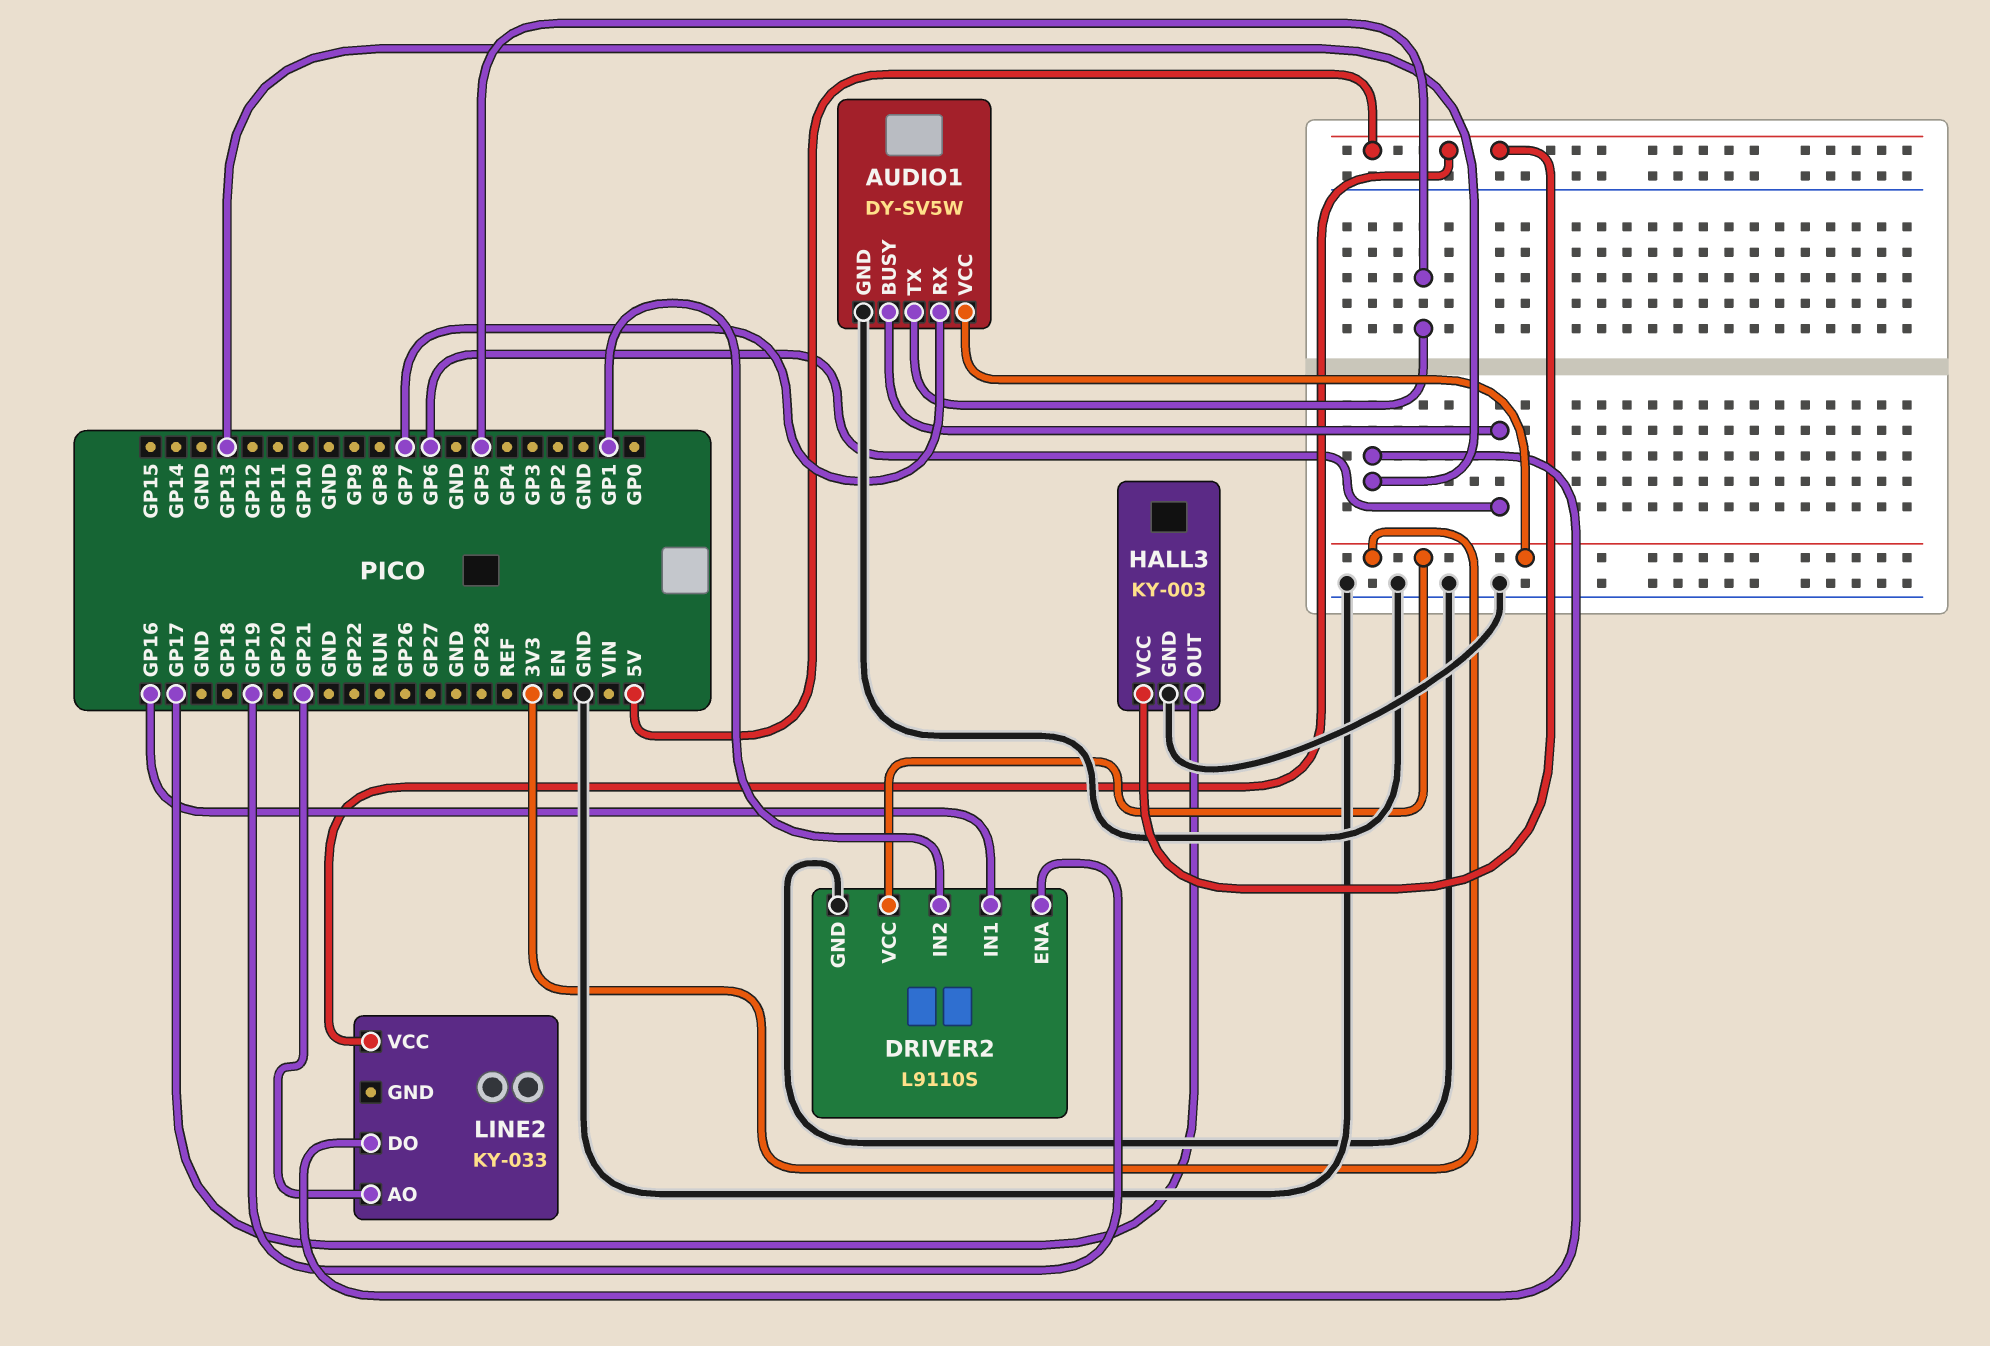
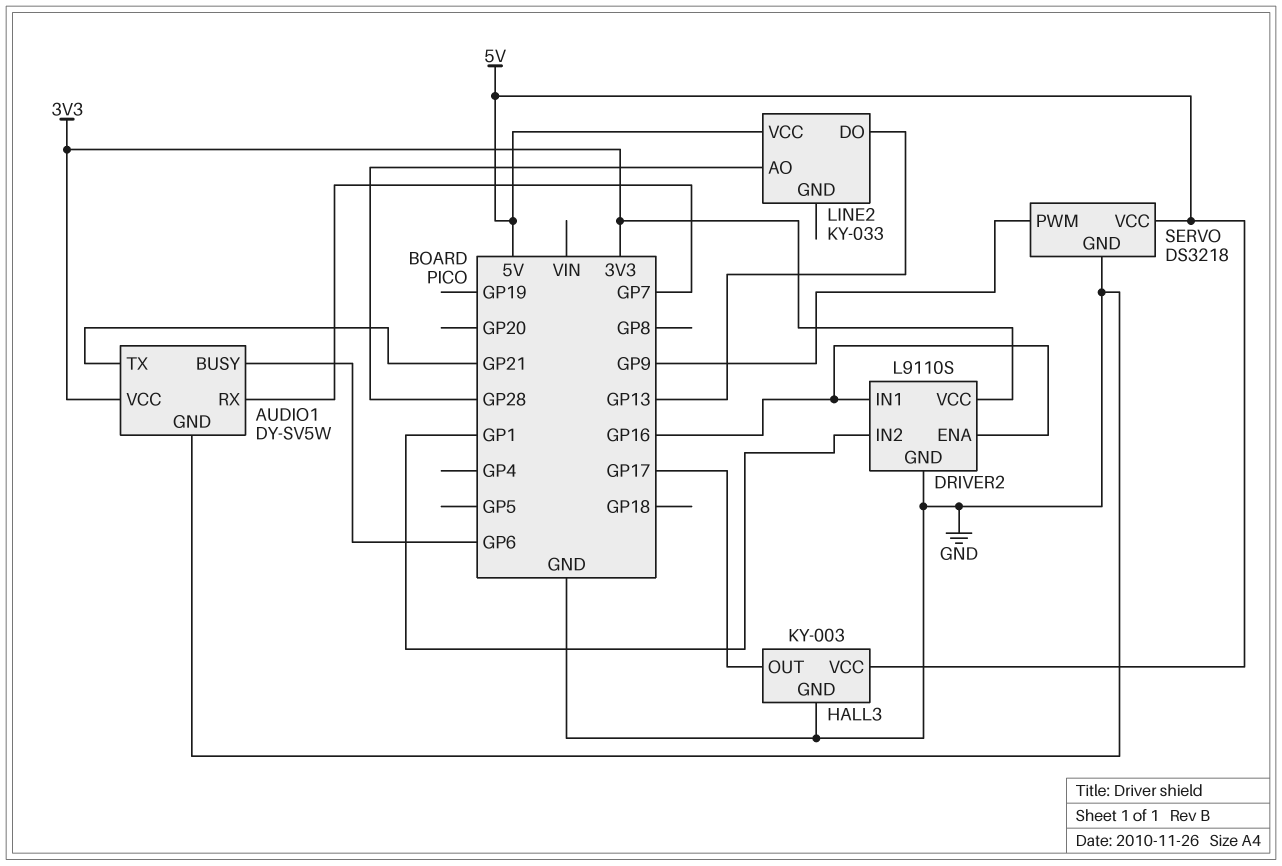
AUDIO1 pin TX: GP5 -> GP21
DRIVER2 pin ENA: GP19 -> GP16
LINE2 pin AO: GP21 -> GP28
SERVO: none -> DS3218
SERVO pin GND: none -> GND
SERVO pin PWM: none -> GP9
SERVO pin VCC: none -> 5V

